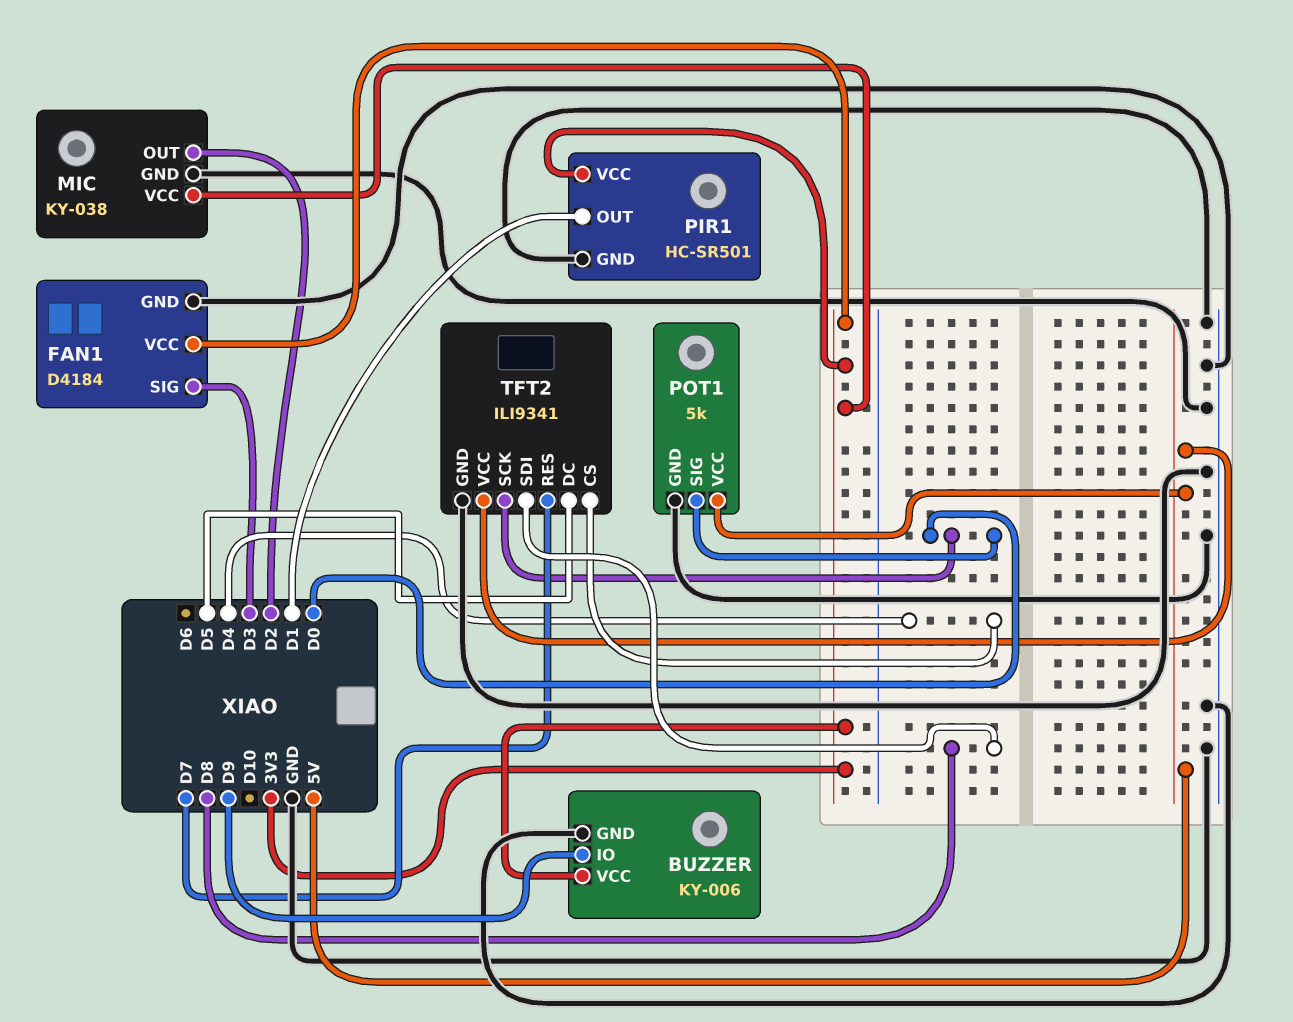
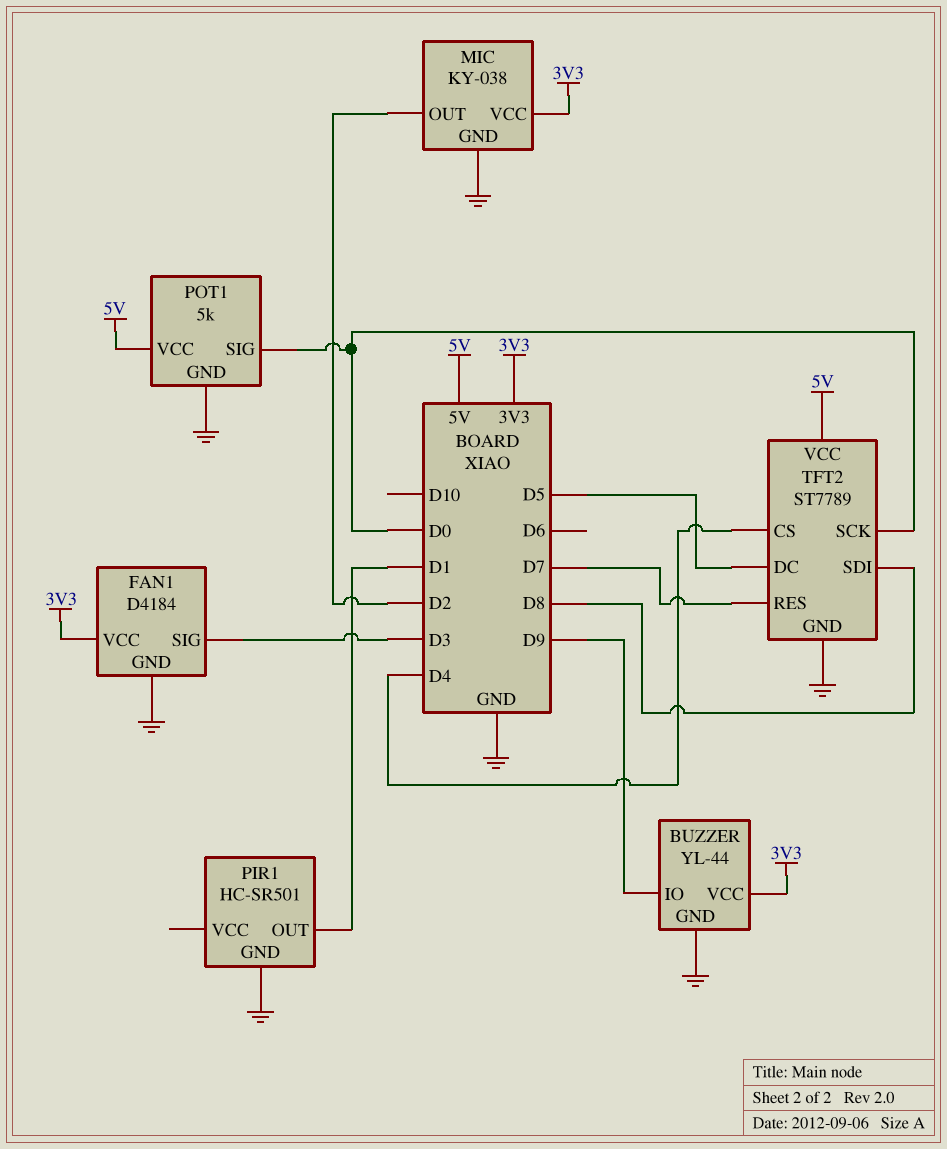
BUZZER: KY-006 -> YL-44
PIR1 pin VCC: 3V3 -> none
TFT2: ILI9341 -> ST7789

